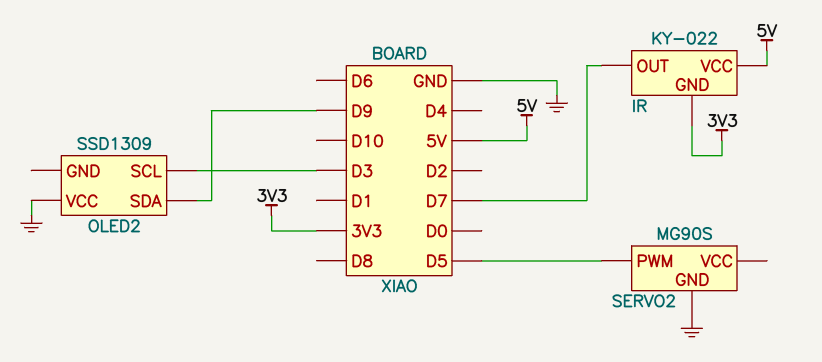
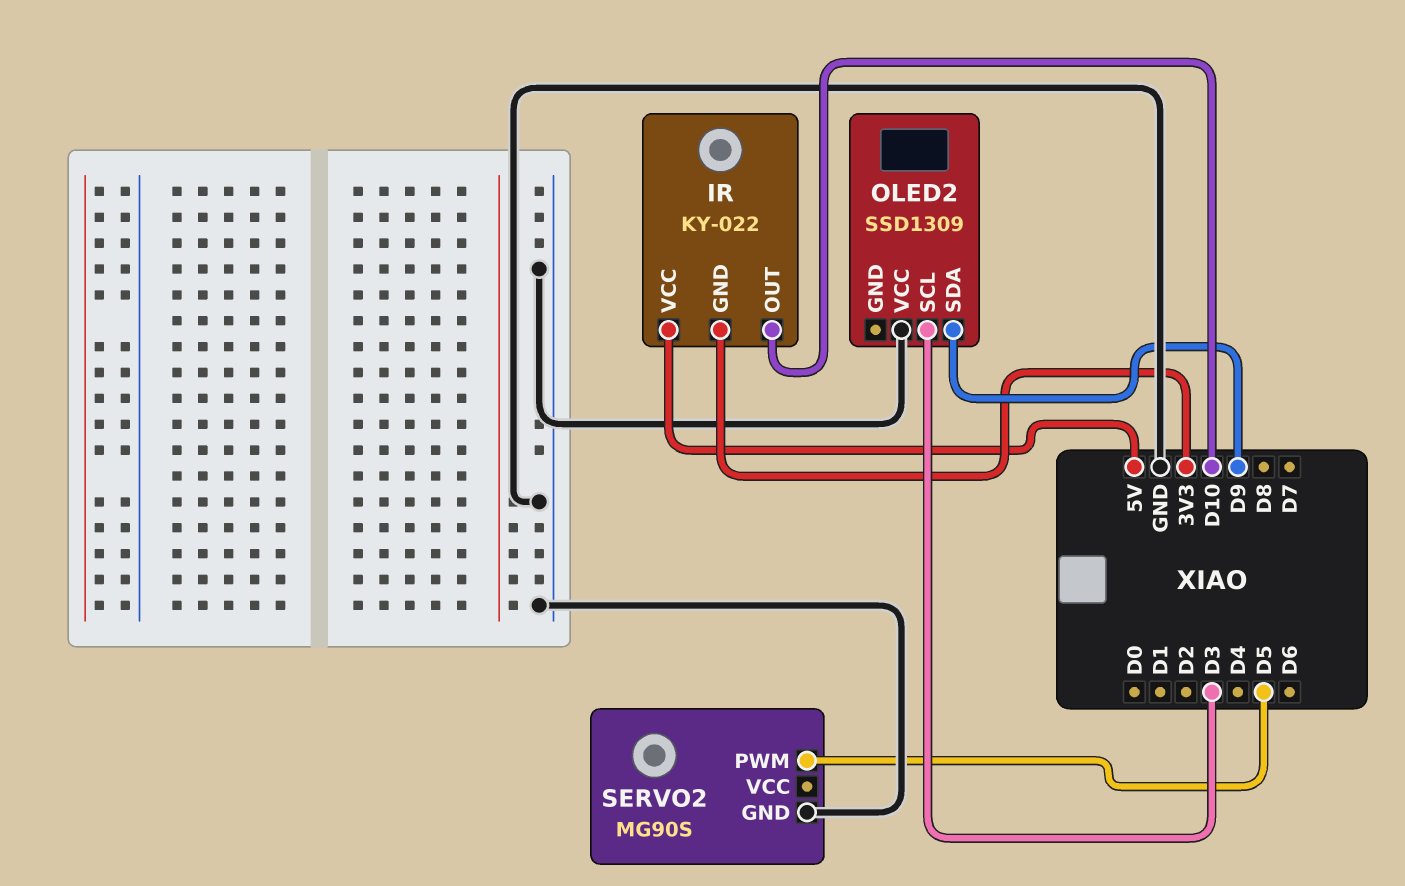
IR pin OUT: D7 -> D10

